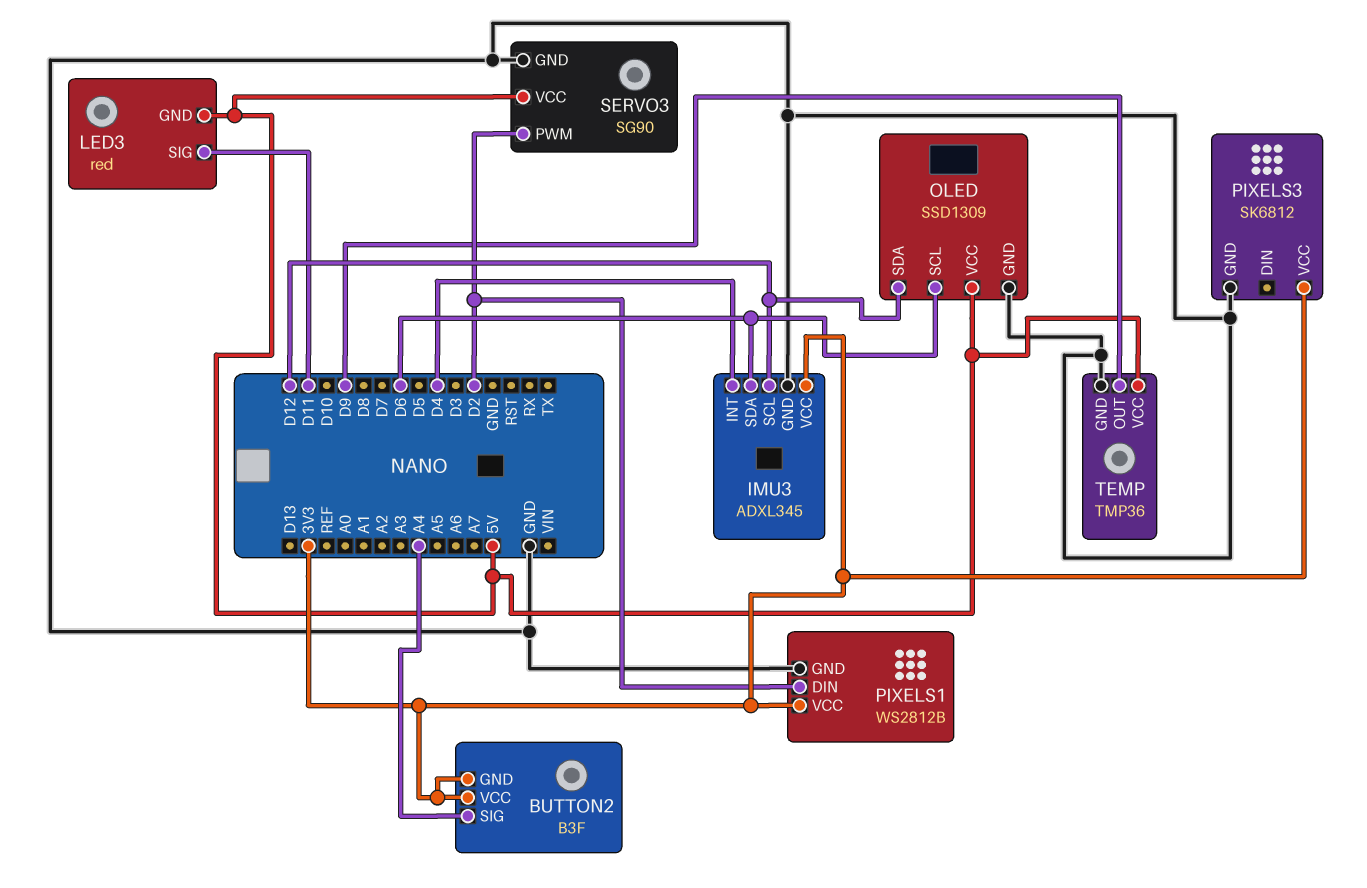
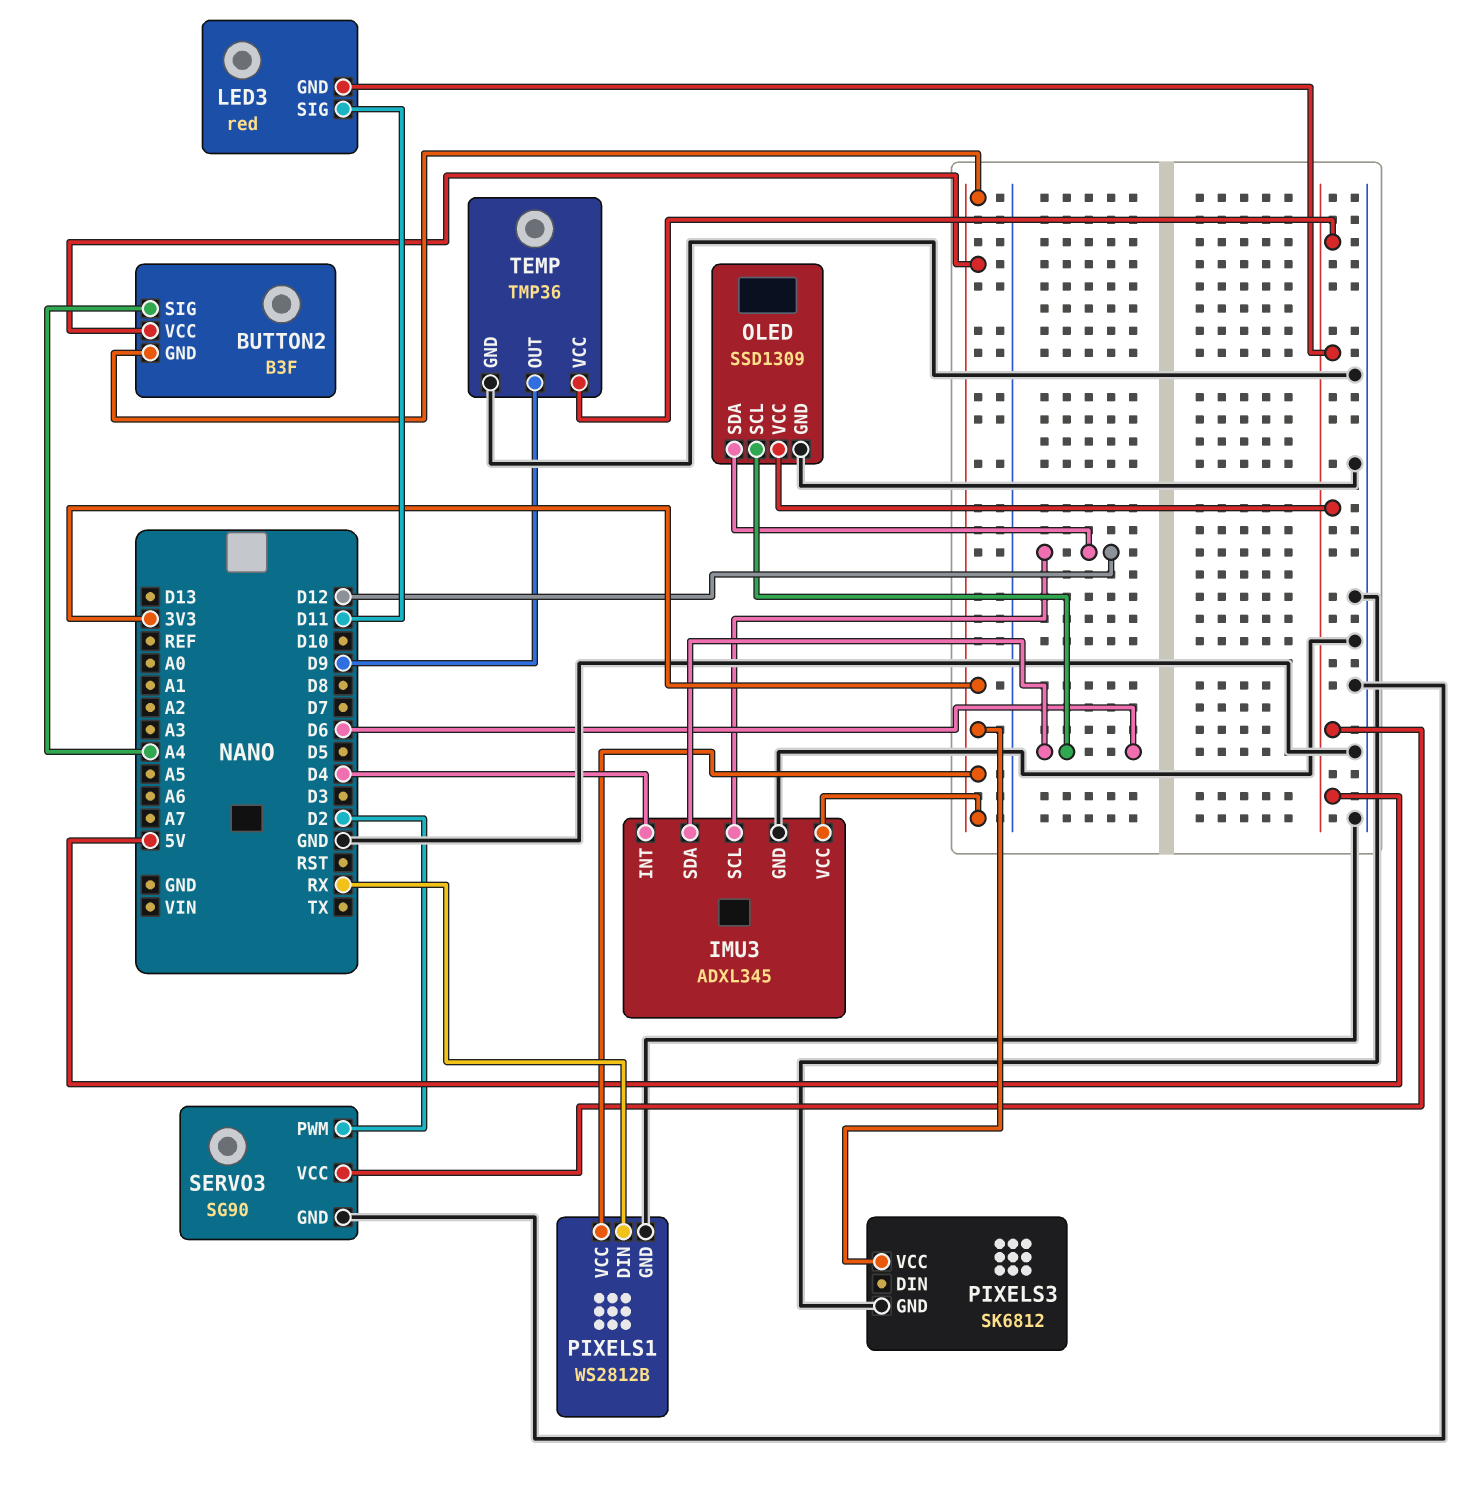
PIXELS1 pin DIN: D2 -> RX

